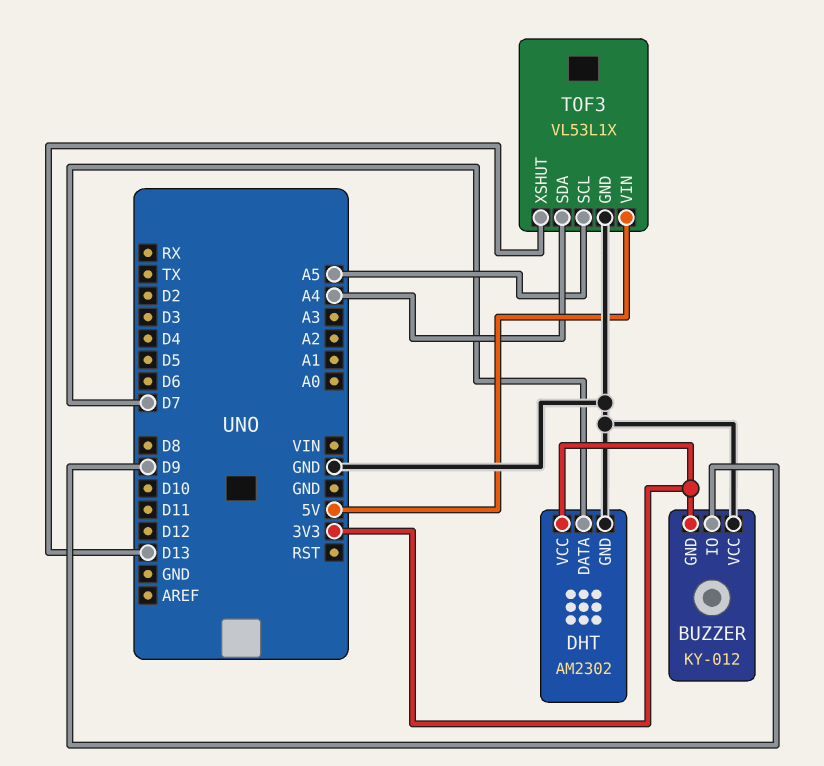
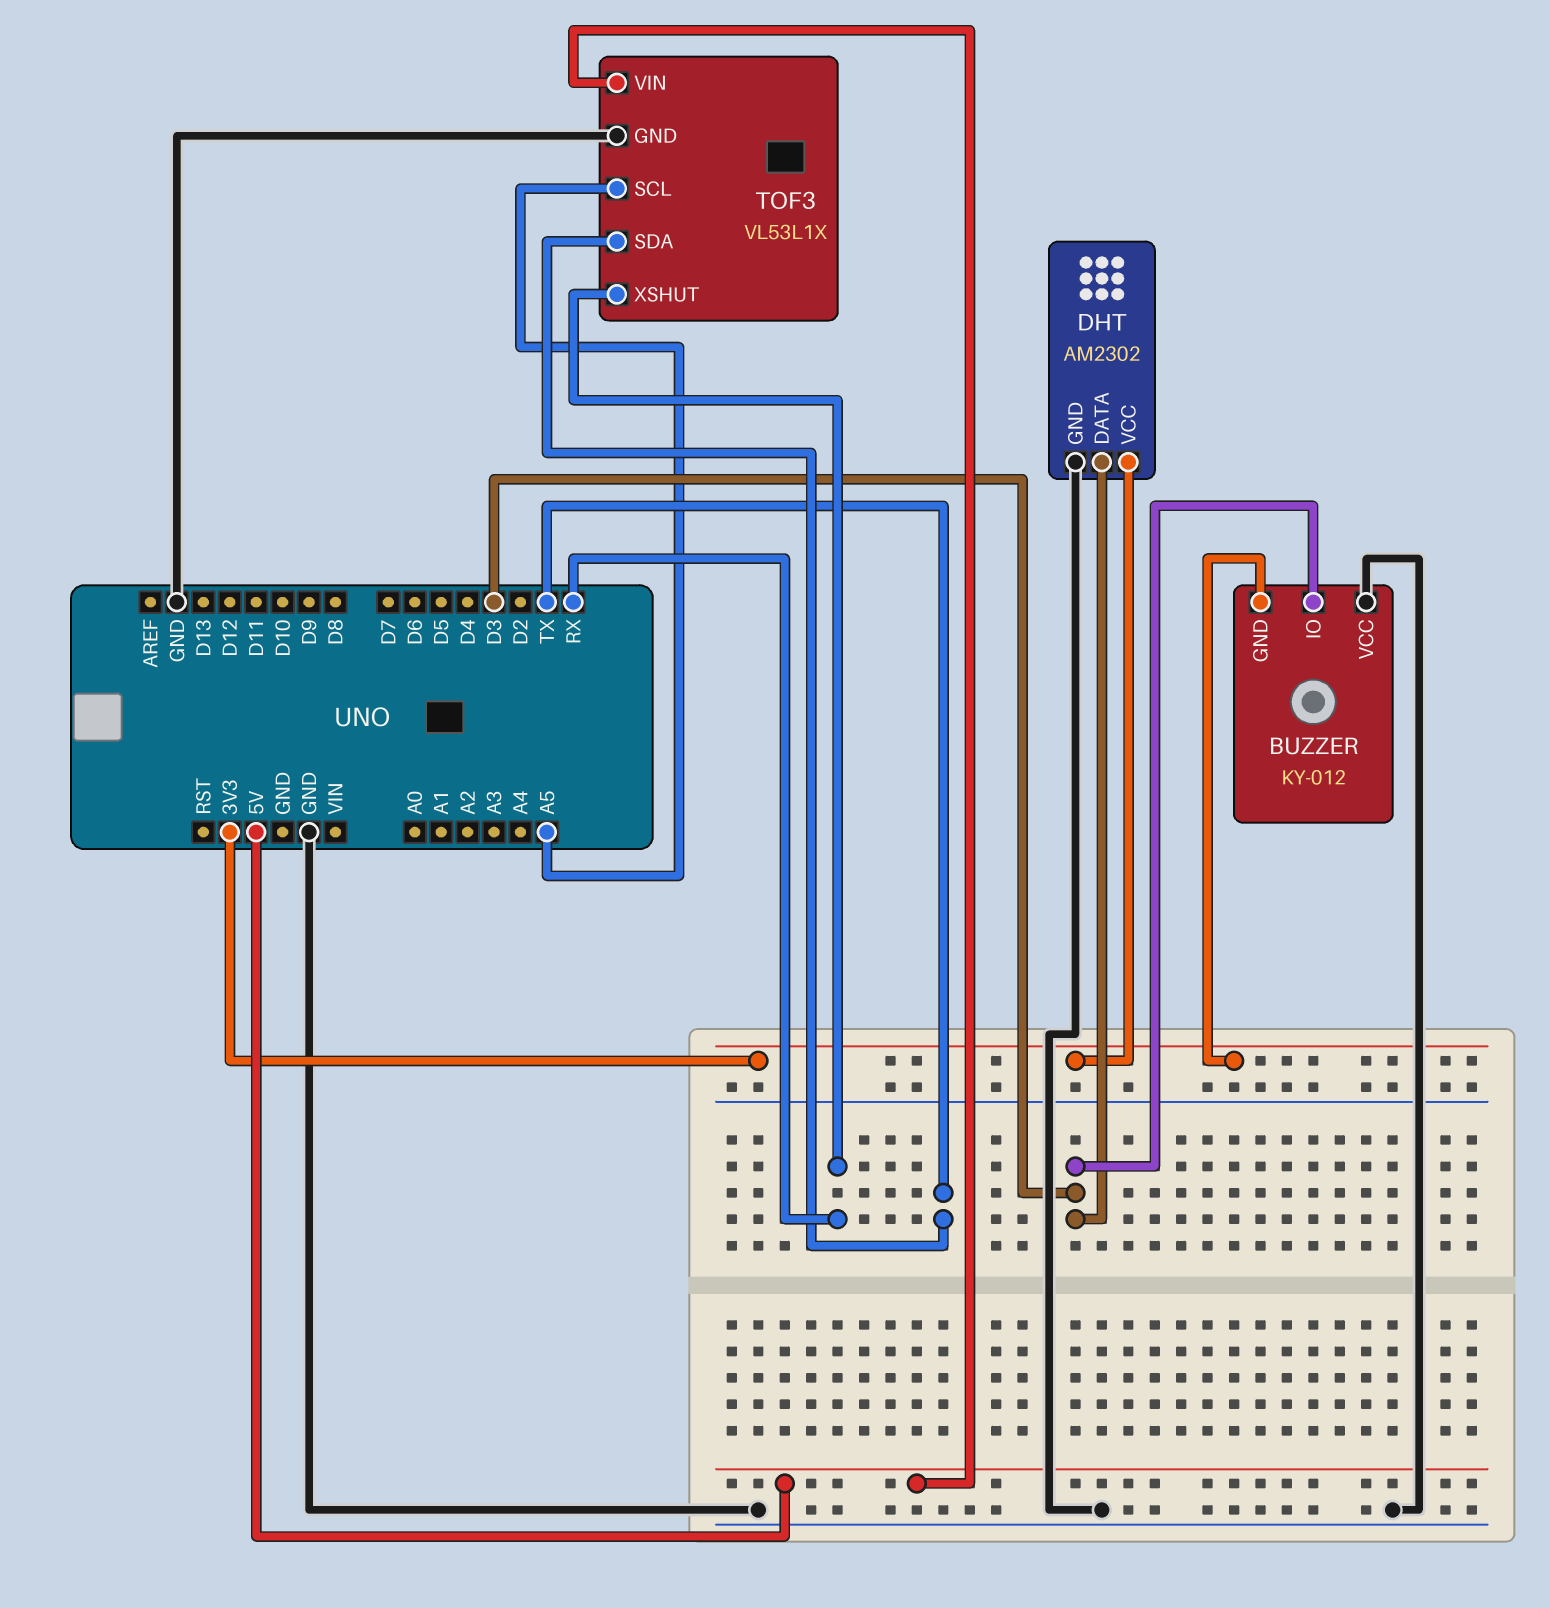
BUZZER pin IO: D9 -> D3
DHT pin DATA: D7 -> D3
TOF3 pin SDA: A4 -> TX
TOF3 pin XSHUT: D13 -> RX

